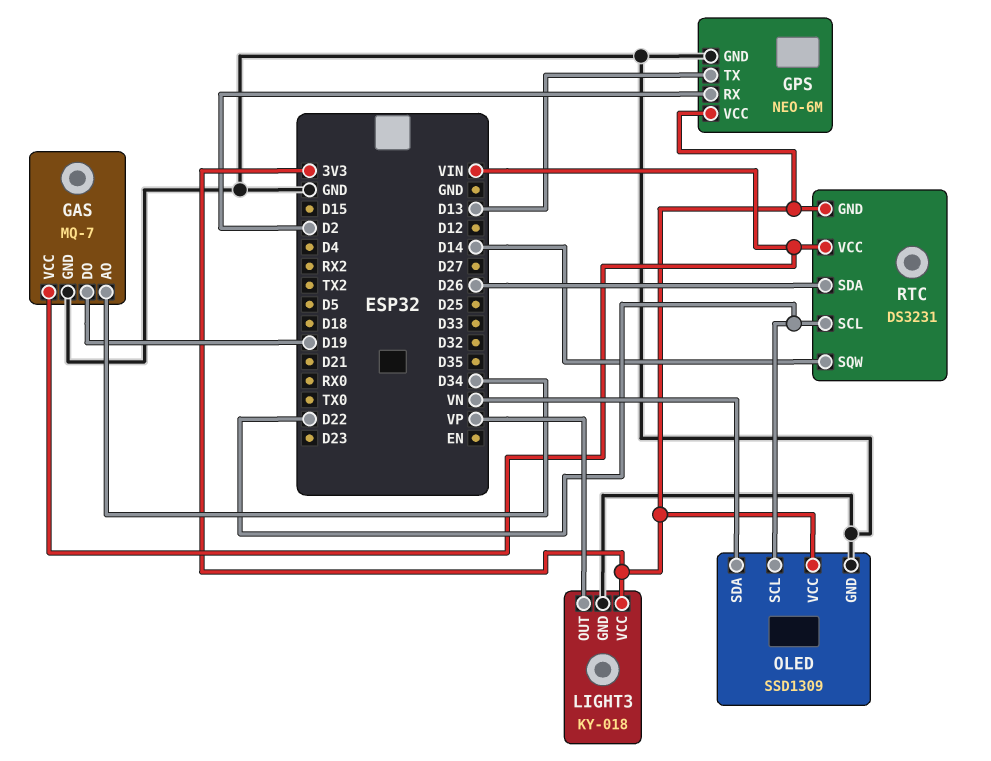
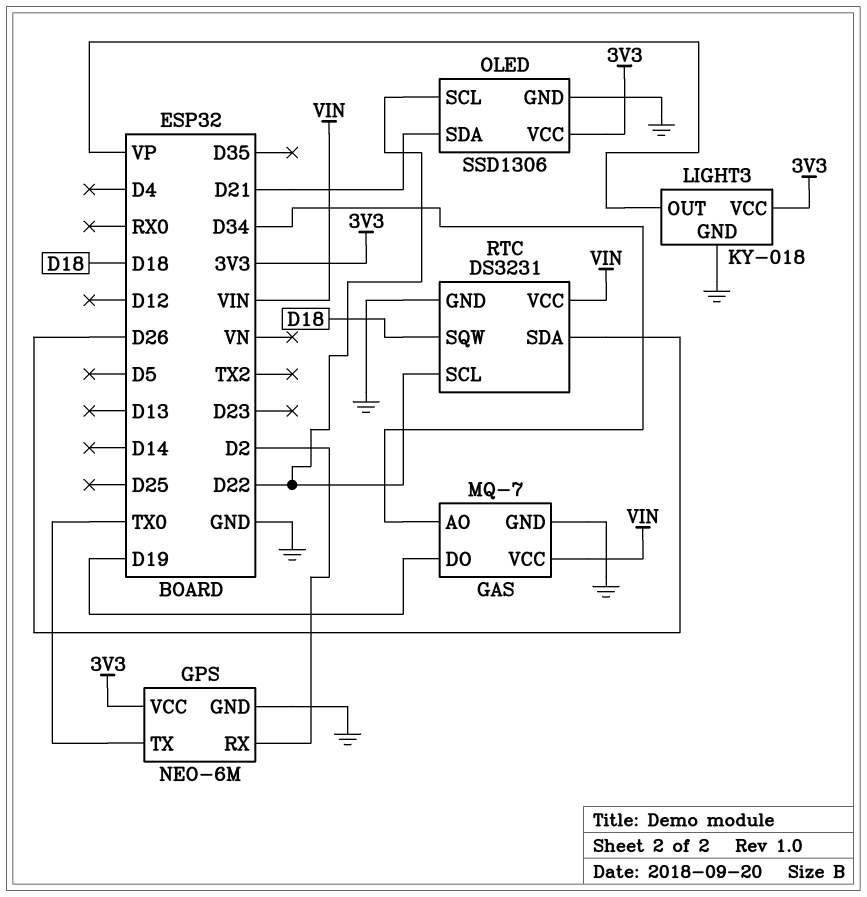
GPS pin TX: D13 -> TX0
OLED: SSD1309 -> SSD1306
OLED pin SDA: VN -> D21
RTC pin GND: 3V3 -> GND
RTC pin SQW: D14 -> D18

